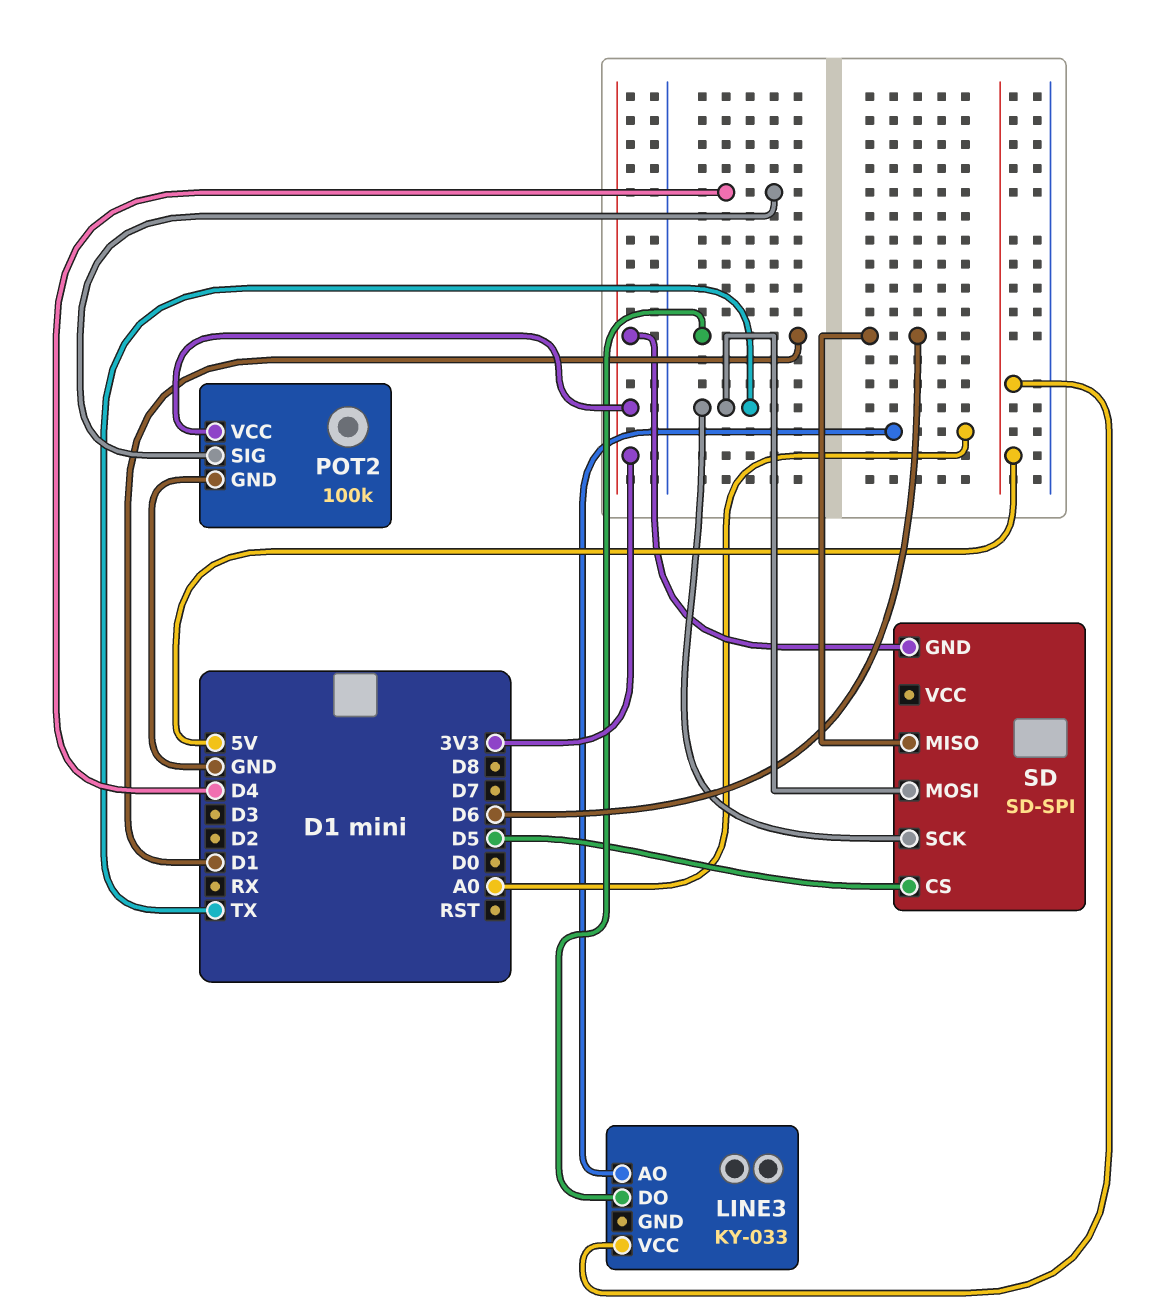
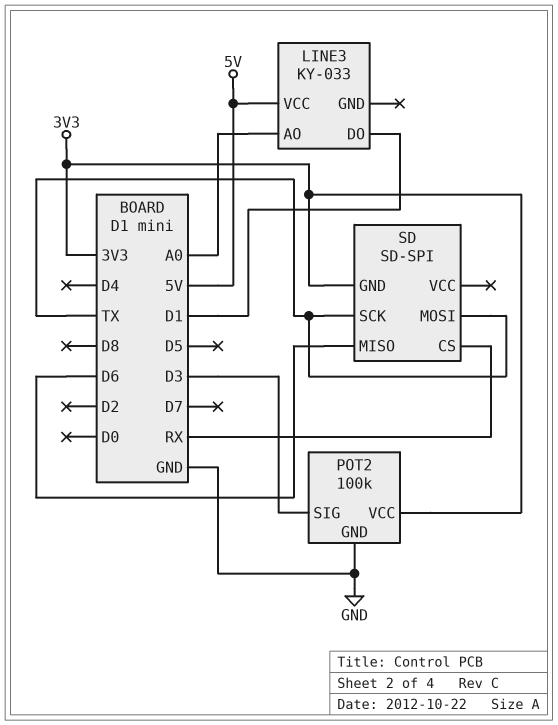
POT2 pin SIG: D4 -> D3
SD pin CS: D5 -> RX

